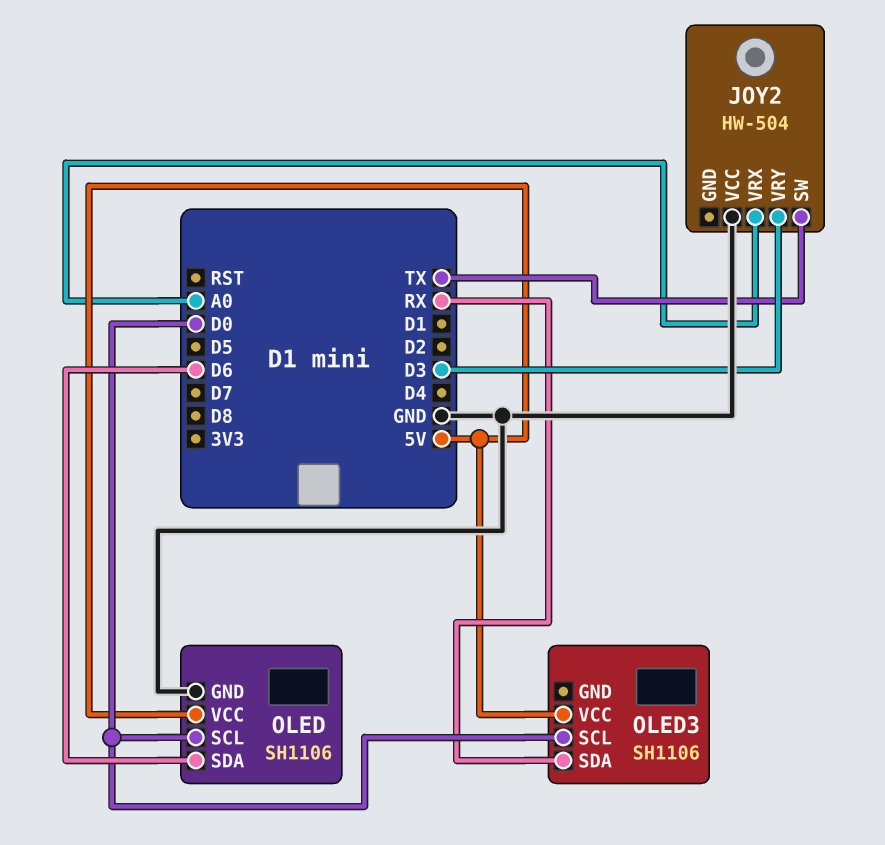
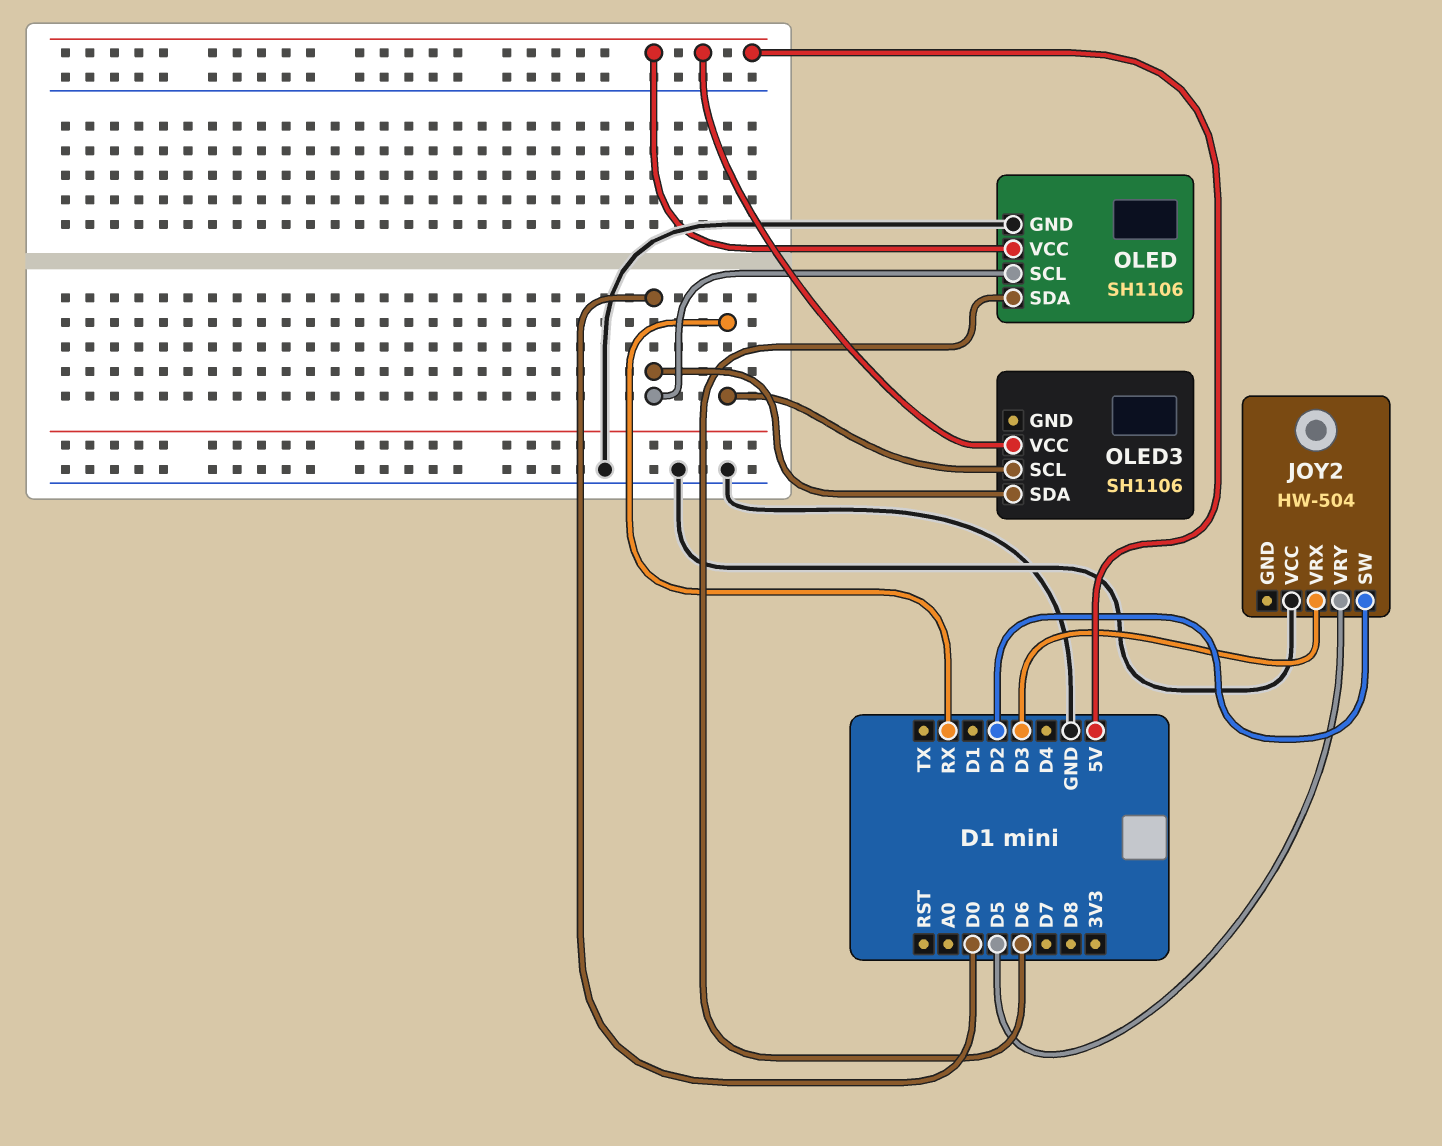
JOY2 pin SW: TX -> D2
JOY2 pin VRX: A0 -> D3
JOY2 pin VRY: D3 -> D5
OLED3 pin SCL: D0 -> RX
OLED3 pin SDA: RX -> D0

